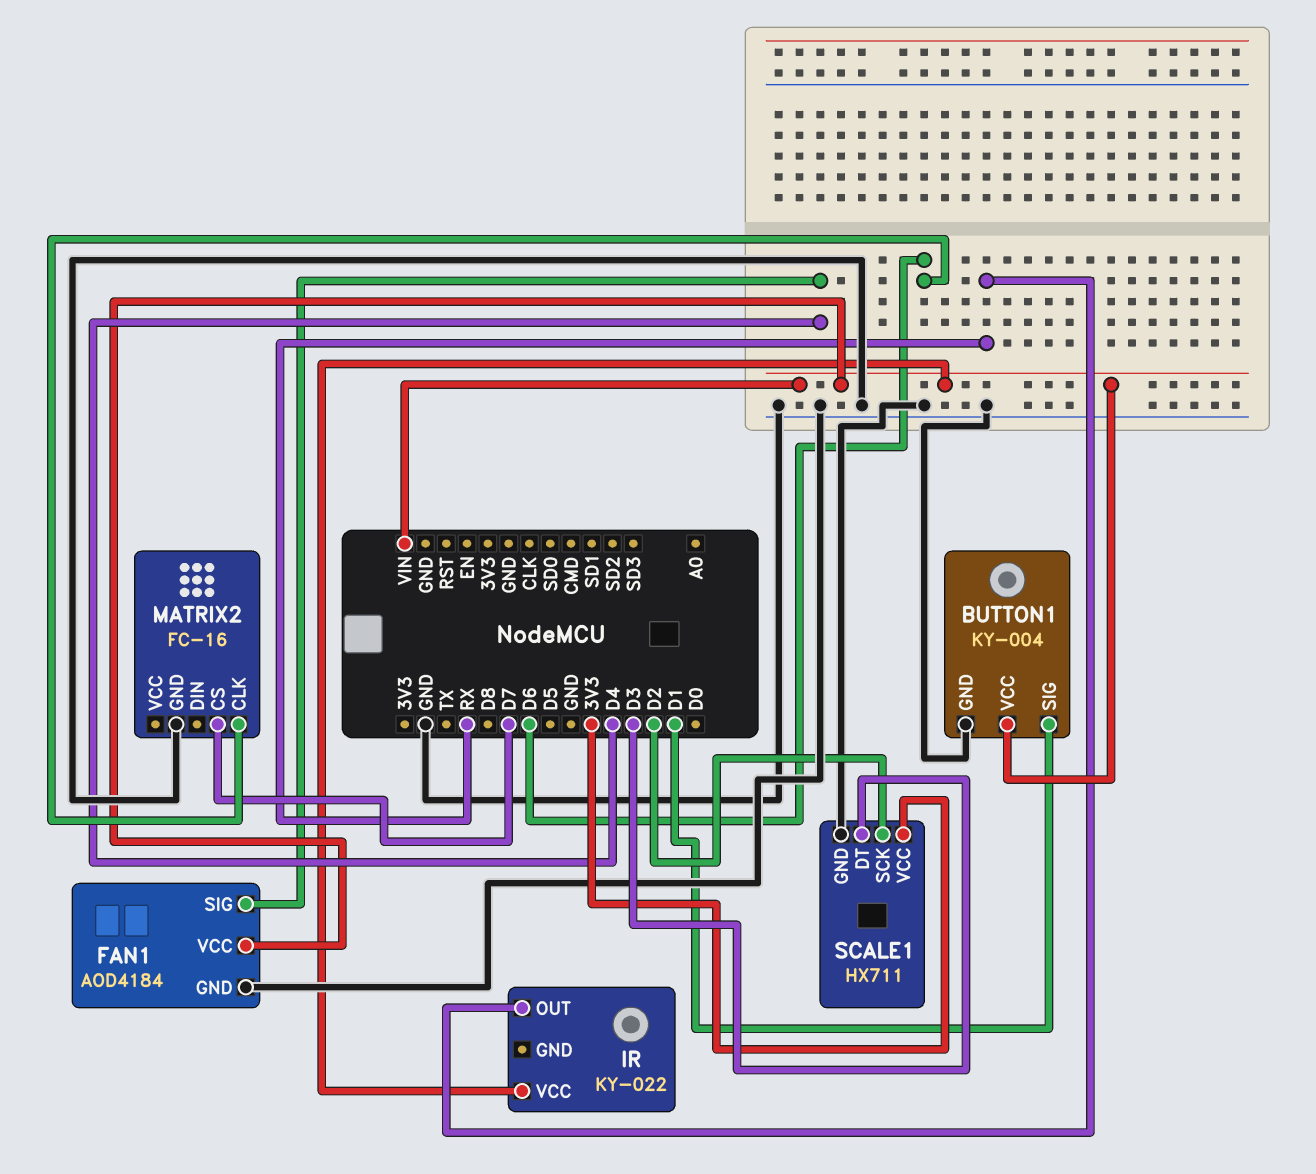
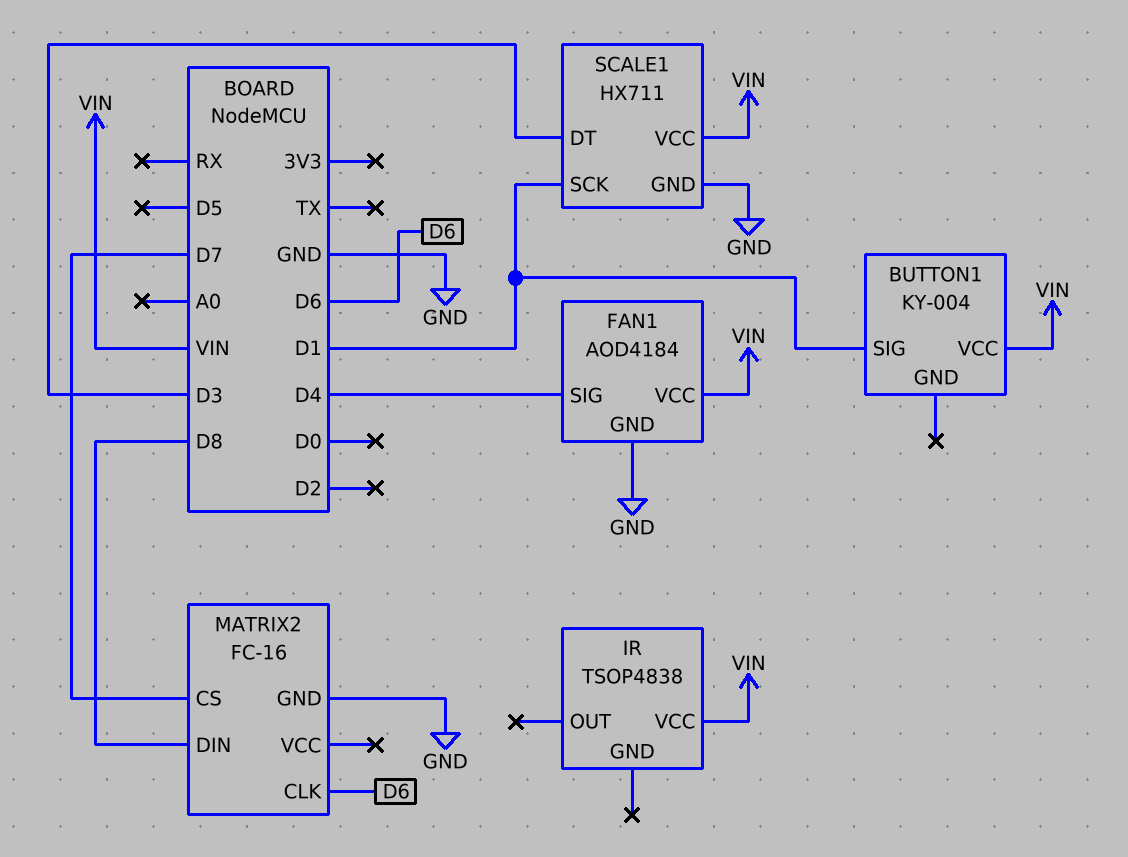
BUTTON1 pin GND: GND -> none
IR: KY-022 -> TSOP4838
IR pin OUT: RX -> none
MATRIX2 pin DIN: none -> D8
SCALE1 pin SCK: D2 -> D1
SCALE1 pin VCC: 3V3 -> VIN

